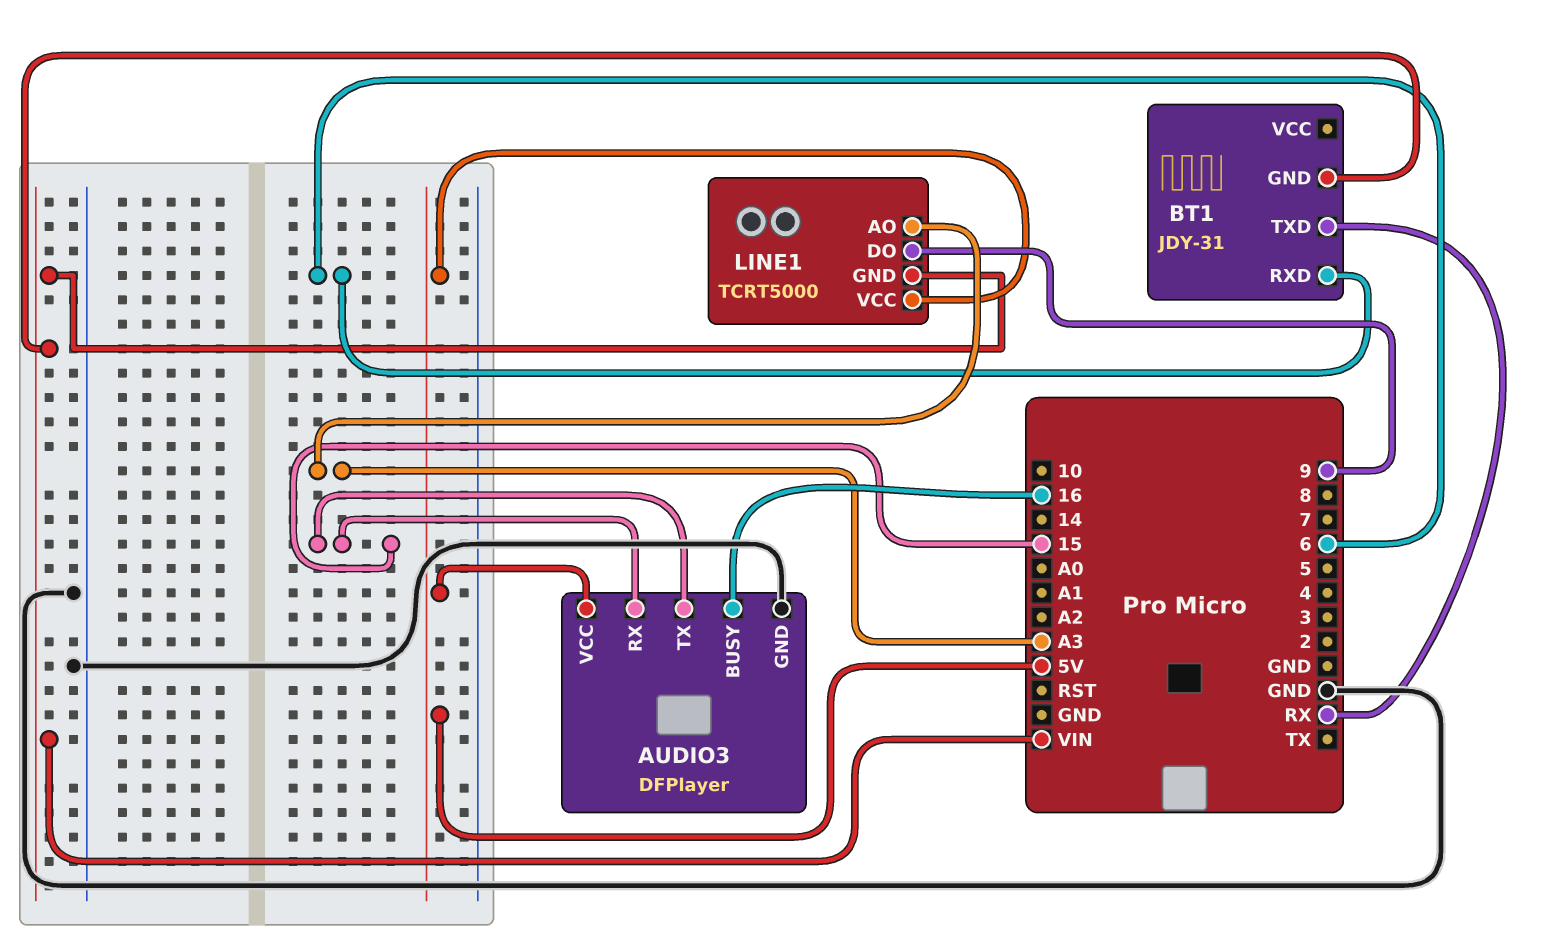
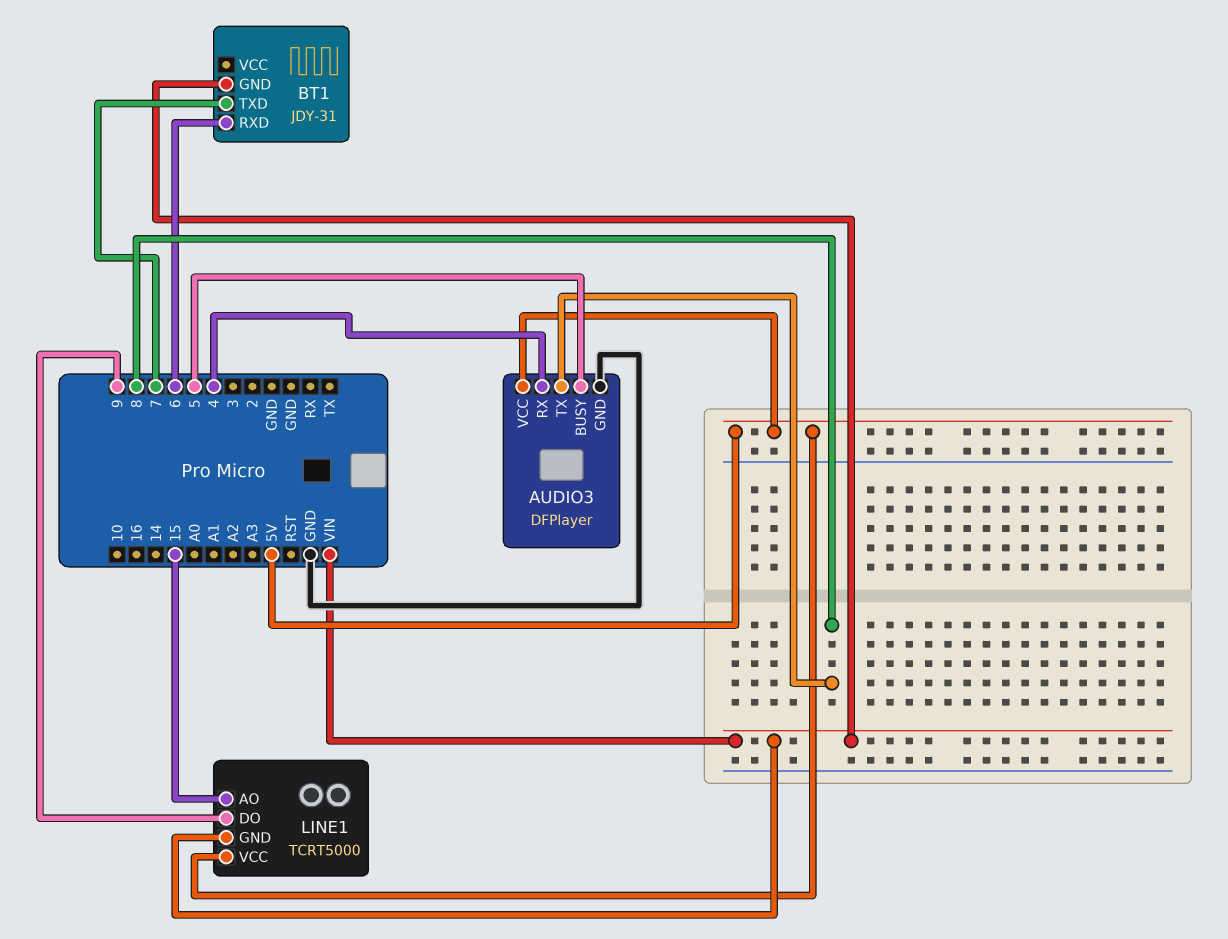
AUDIO3 pin BUSY: 16 -> 5
AUDIO3 pin RX: 15 -> 4
AUDIO3 pin TX: 15 -> 8
BT1 pin TXD: RX -> 7
LINE1 pin AO: A3 -> 15

